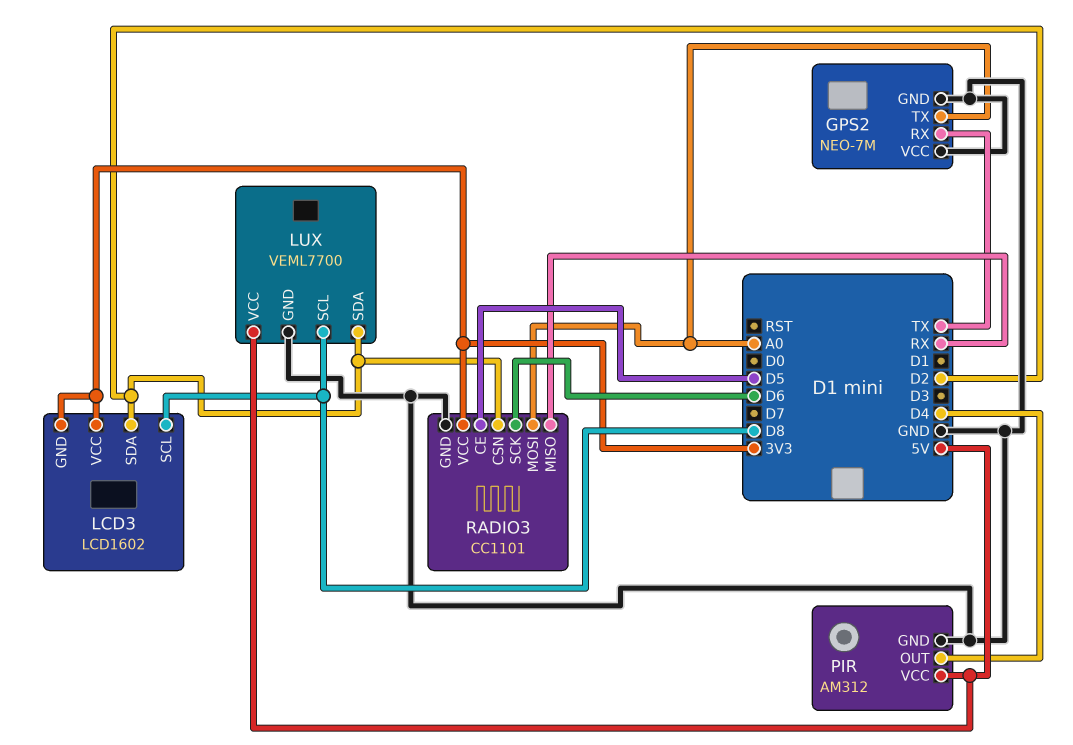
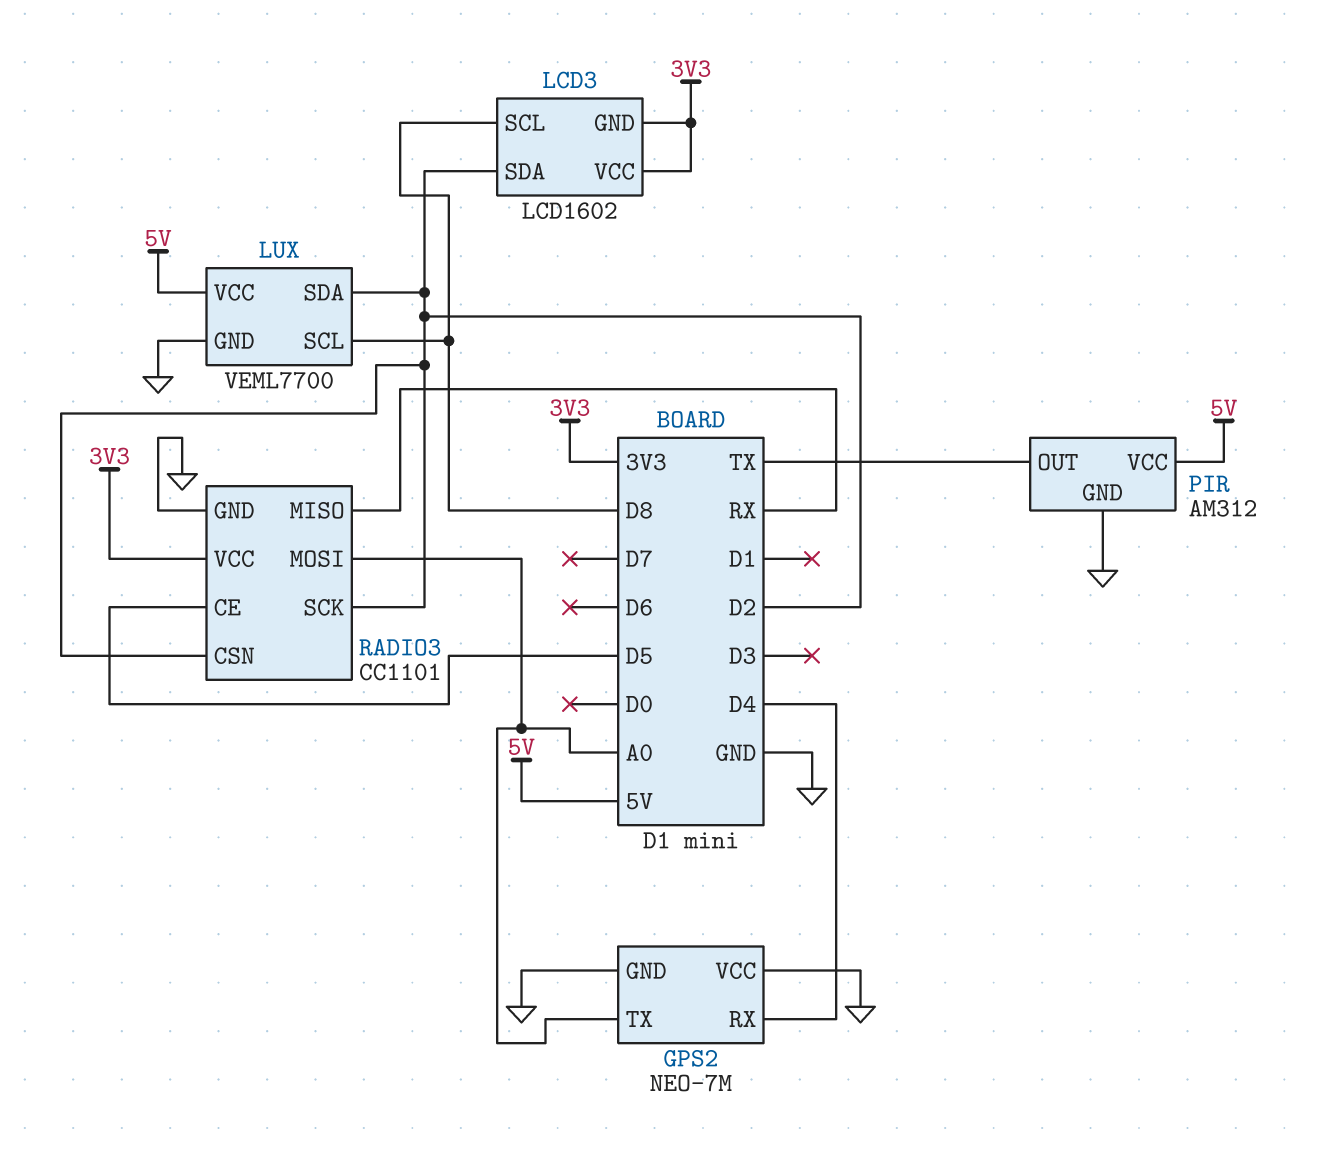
GPS2 pin RX: TX -> D4
PIR pin OUT: D4 -> TX
RADIO3 pin SCK: D6 -> D2

